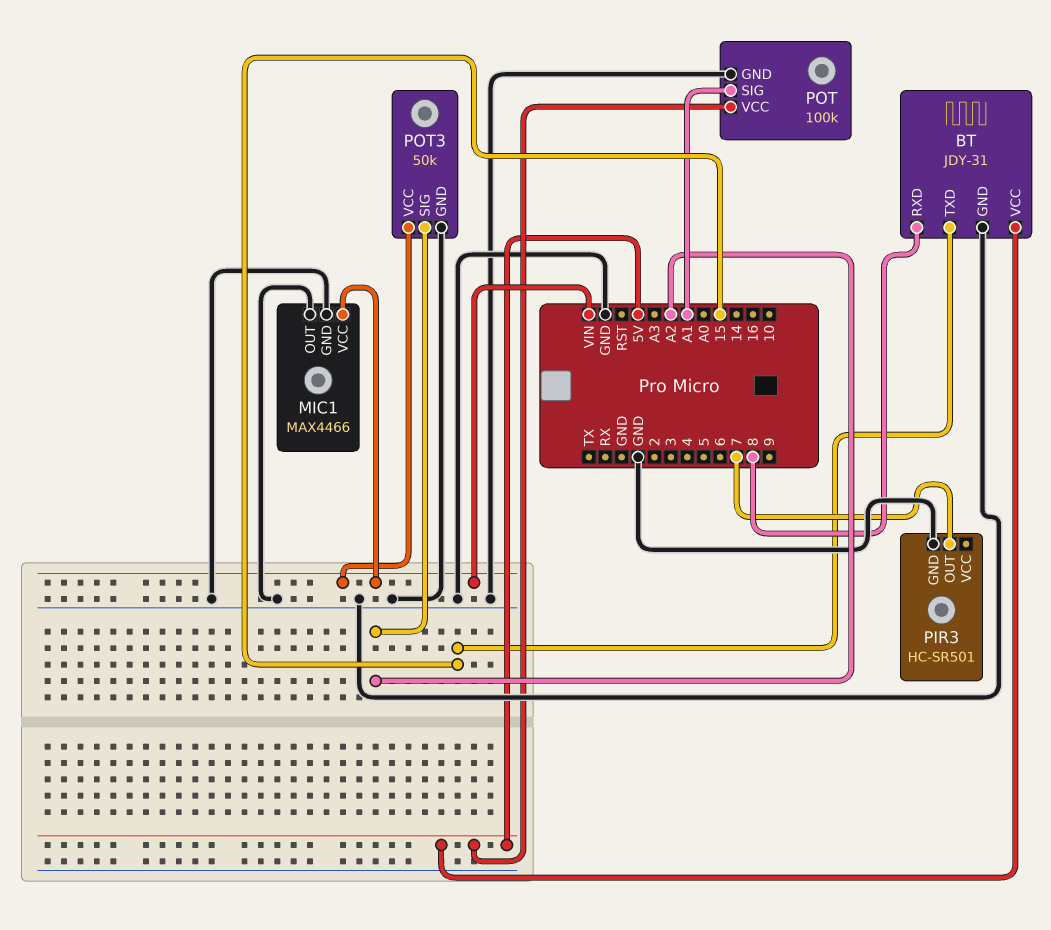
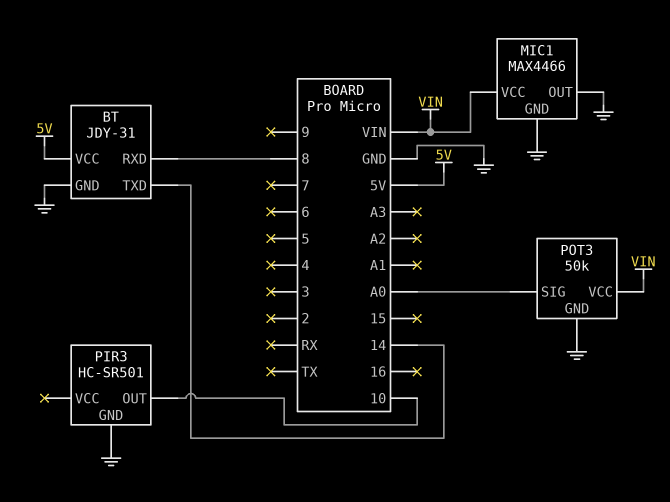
BT pin TXD: 15 -> 14
PIR3 pin OUT: 7 -> 10
POT: 100k -> none
POT pin GND: GND -> none
POT pin SIG: A1 -> none
POT pin VCC: 5V -> none
POT3 pin SIG: A2 -> A0

